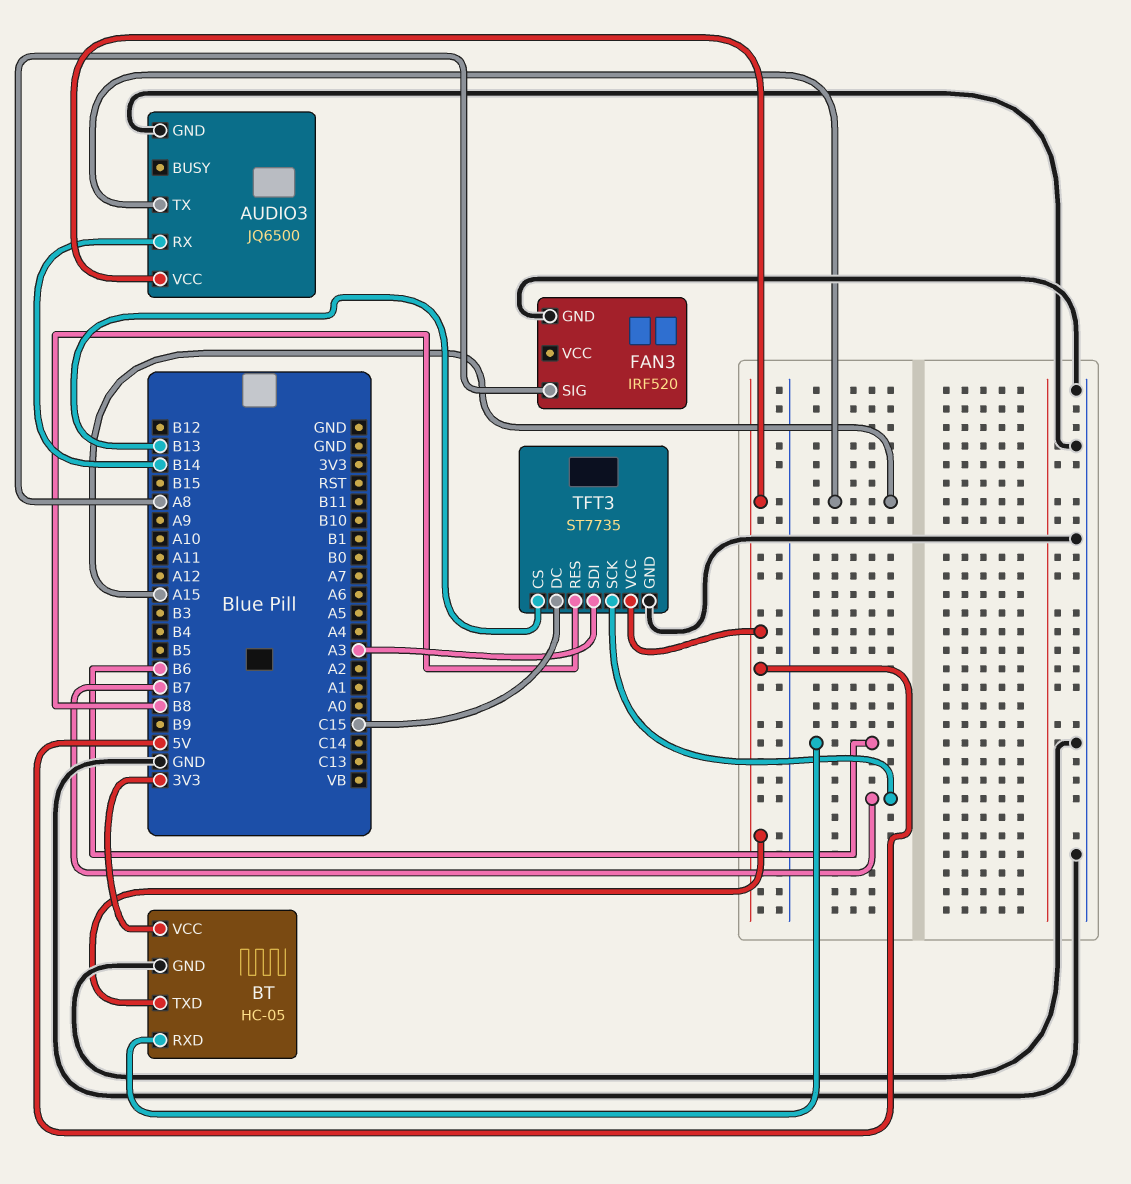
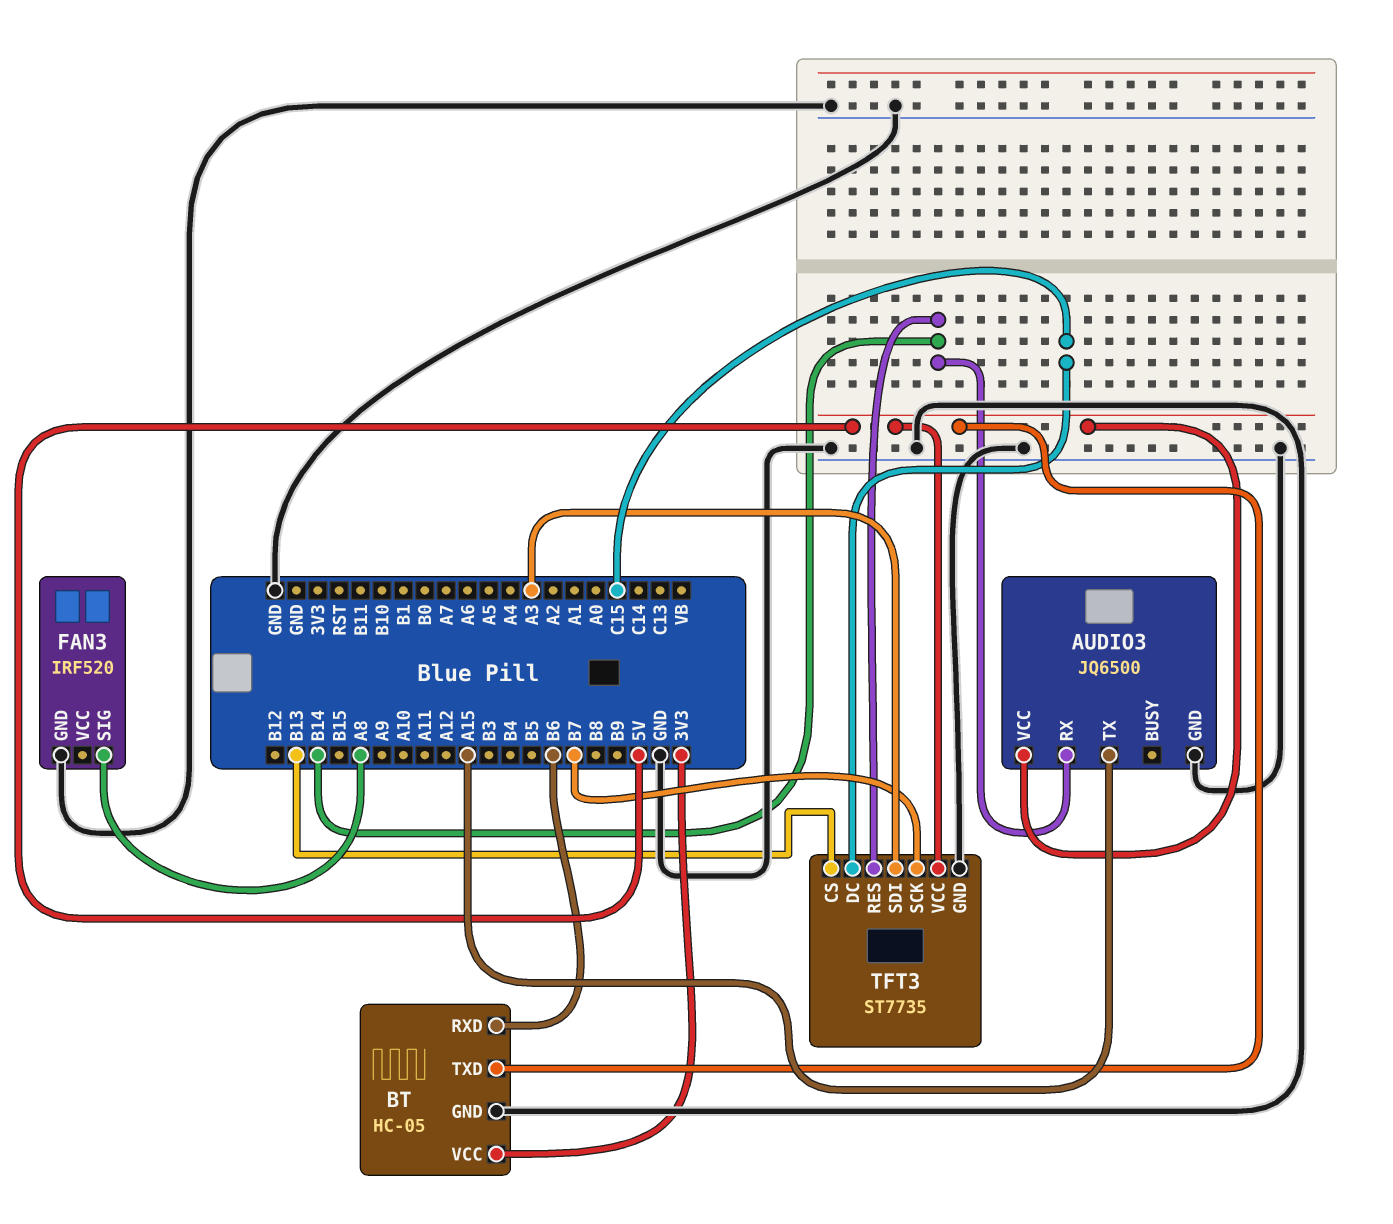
TFT3 pin RES: B8 -> B14

